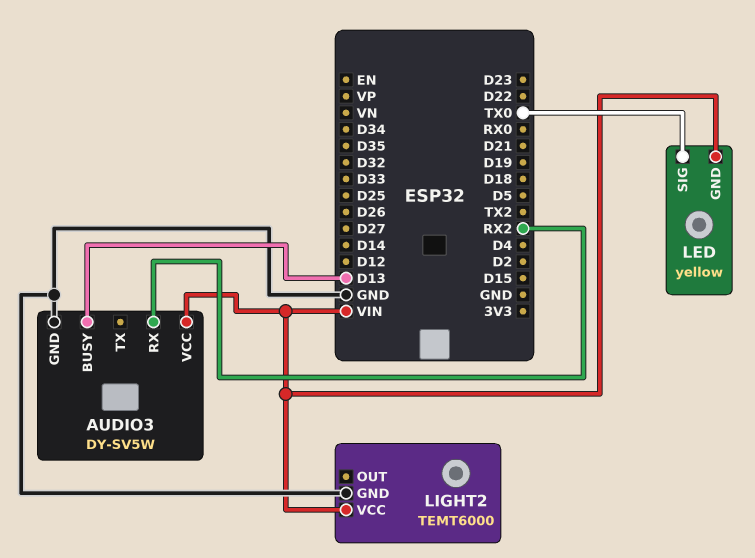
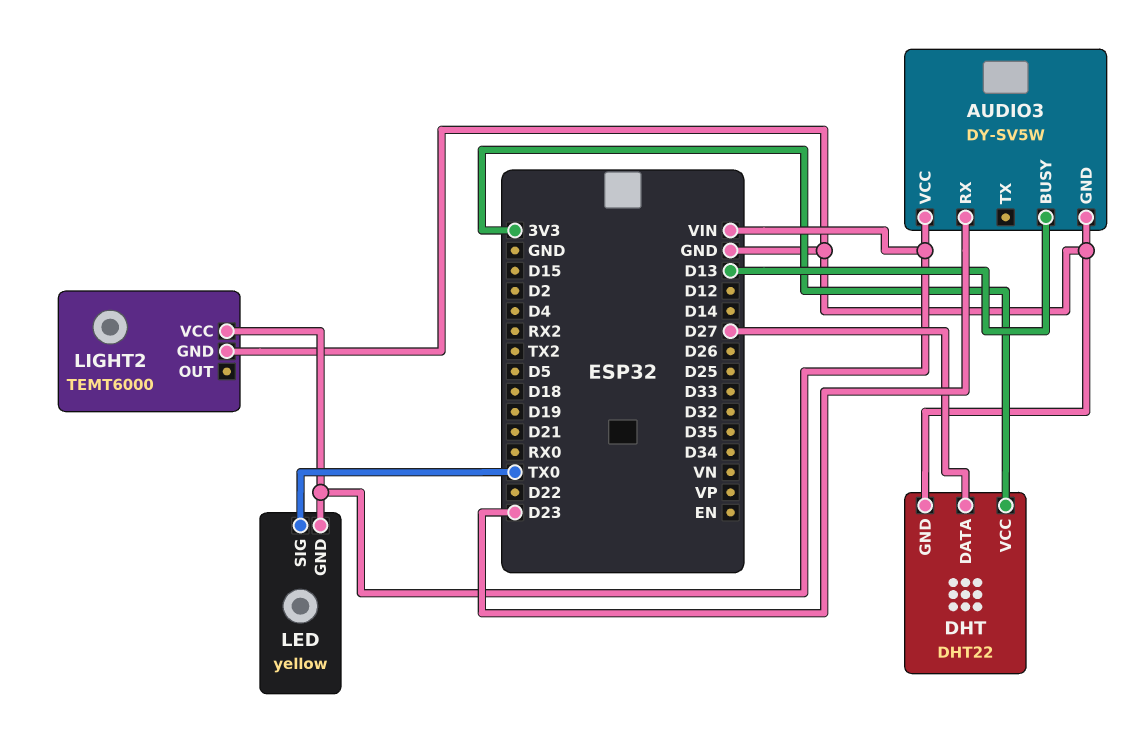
AUDIO3 pin RX: RX2 -> D23
DHT: none -> DHT22
DHT pin DATA: none -> D27
DHT pin GND: none -> GND
DHT pin VCC: none -> 3V3

